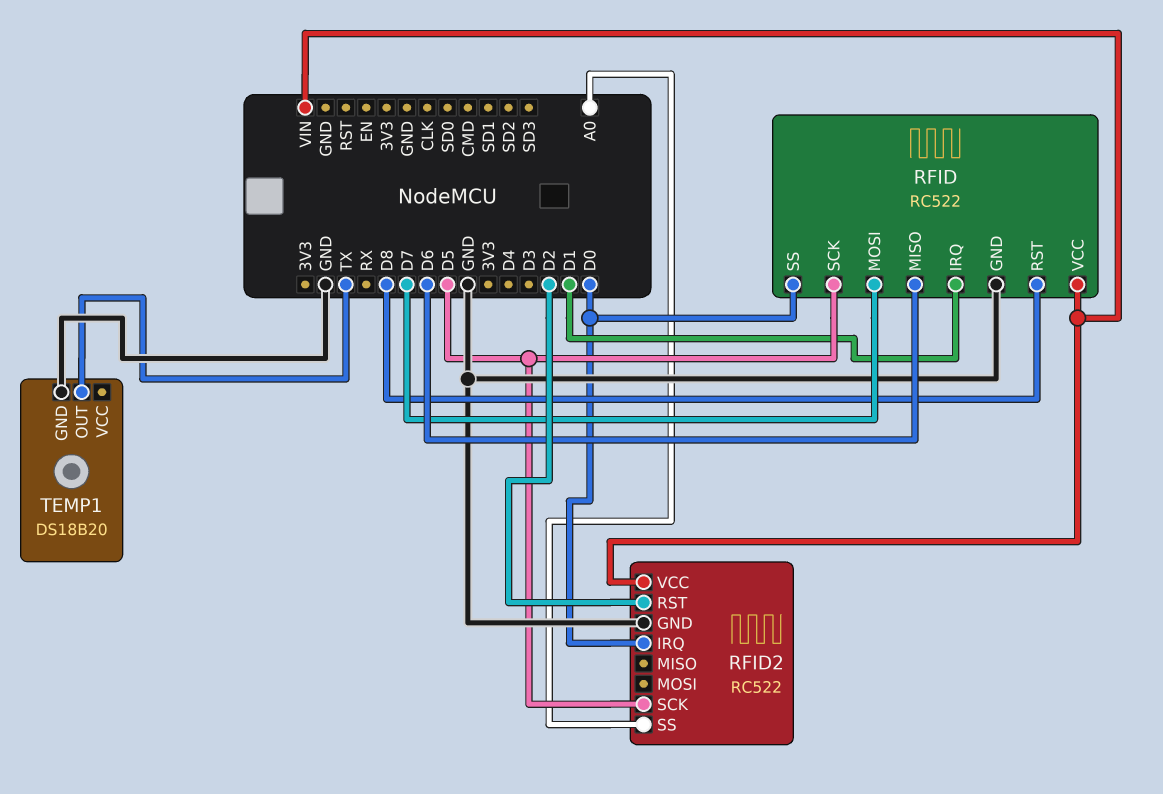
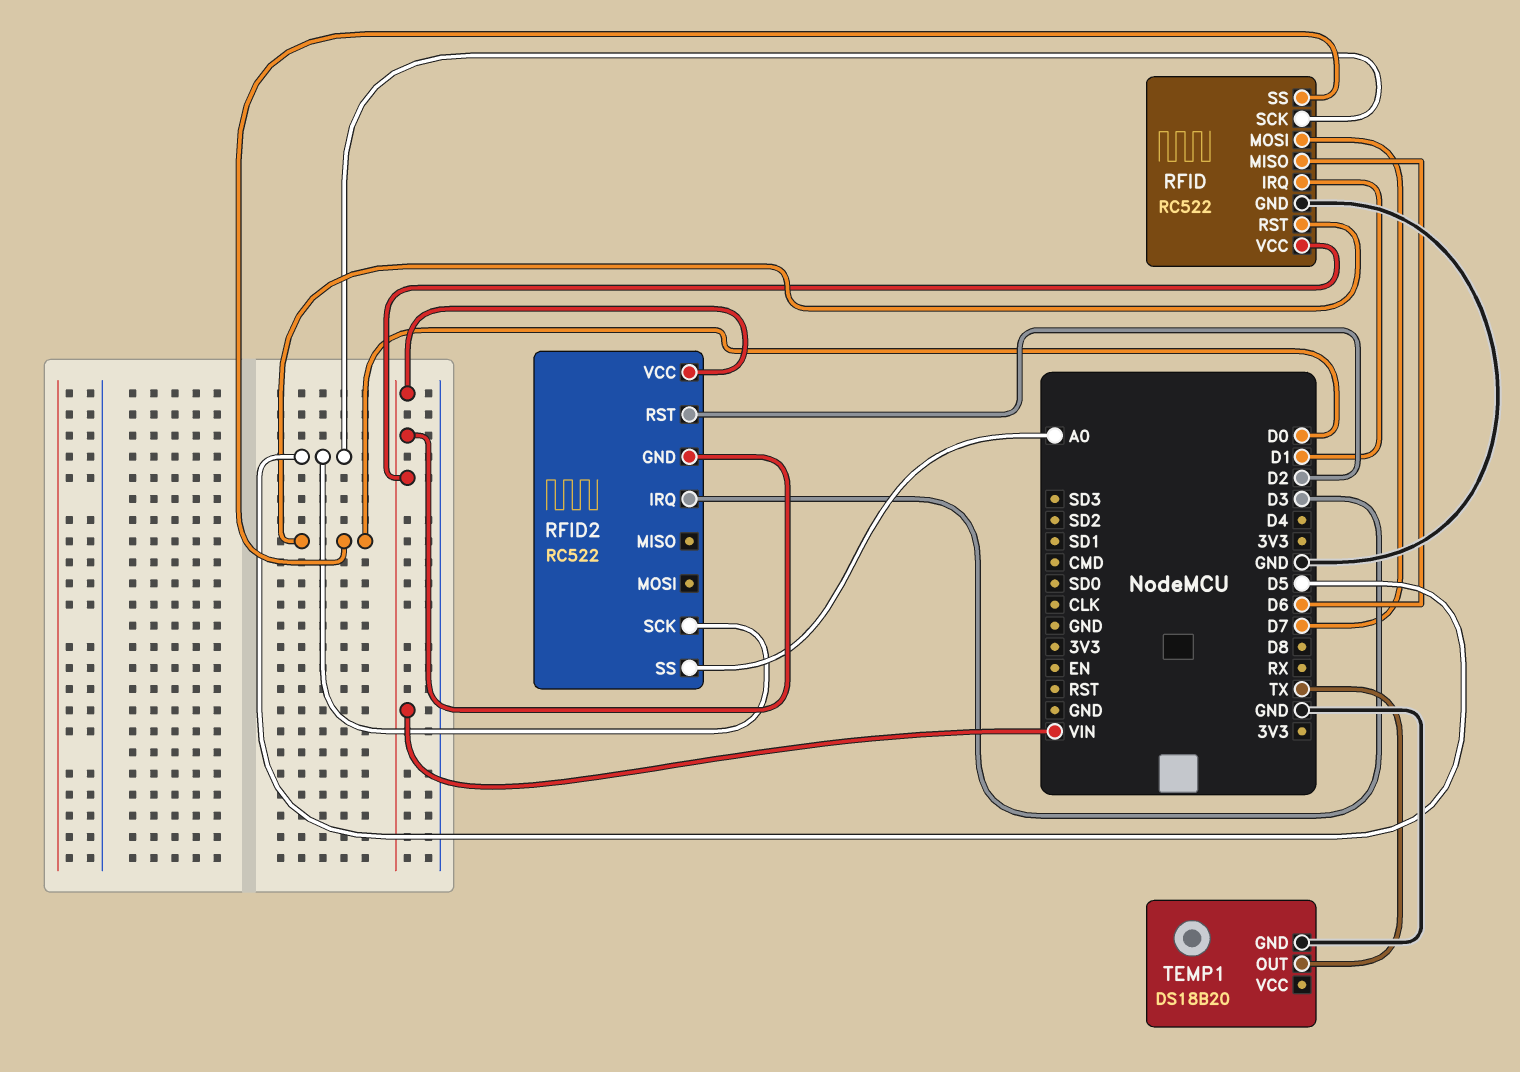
RFID pin RST: D8 -> D0
RFID2 pin GND: GND -> VIN
RFID2 pin IRQ: D0 -> D3

